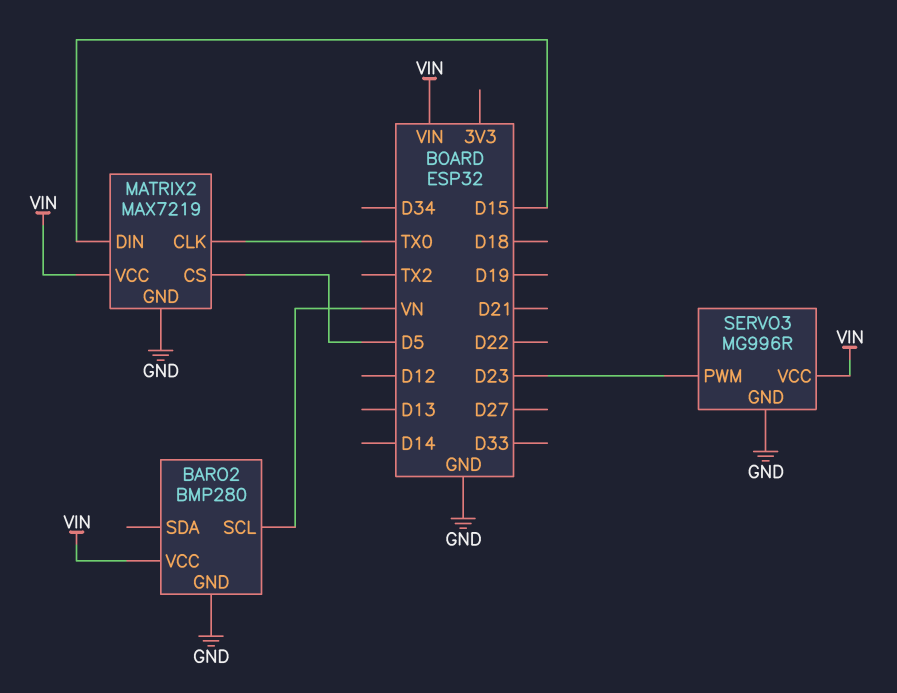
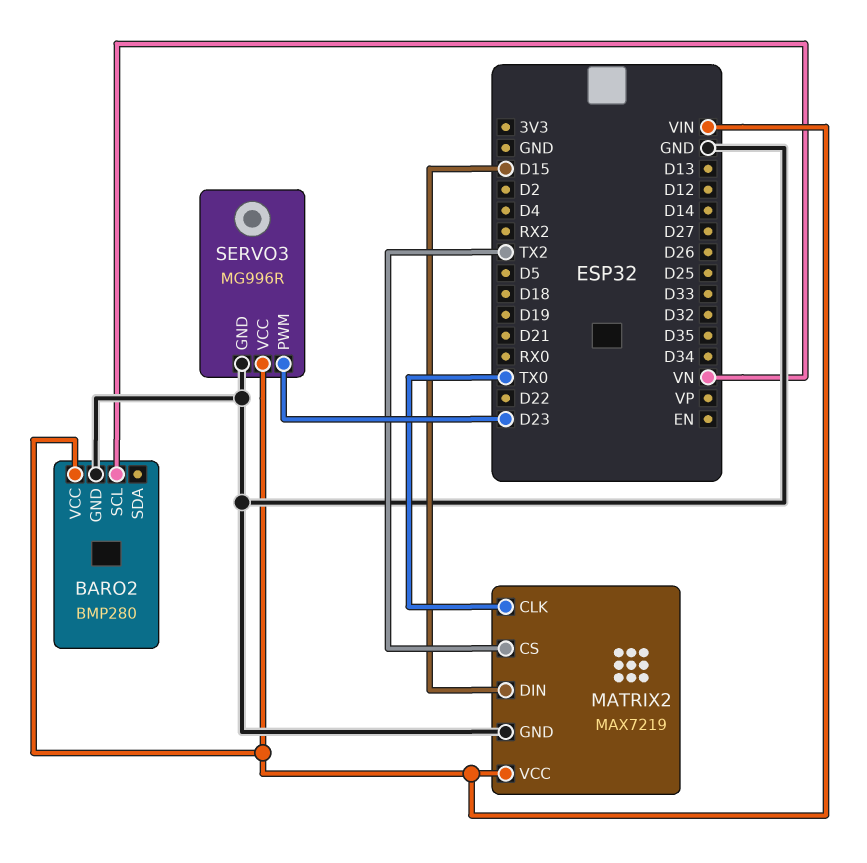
MATRIX2 pin CS: D5 -> TX2

